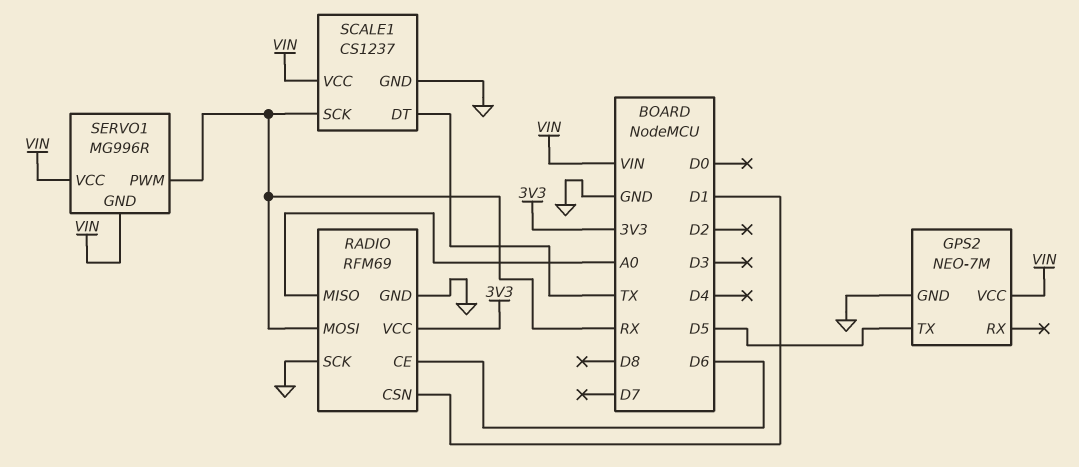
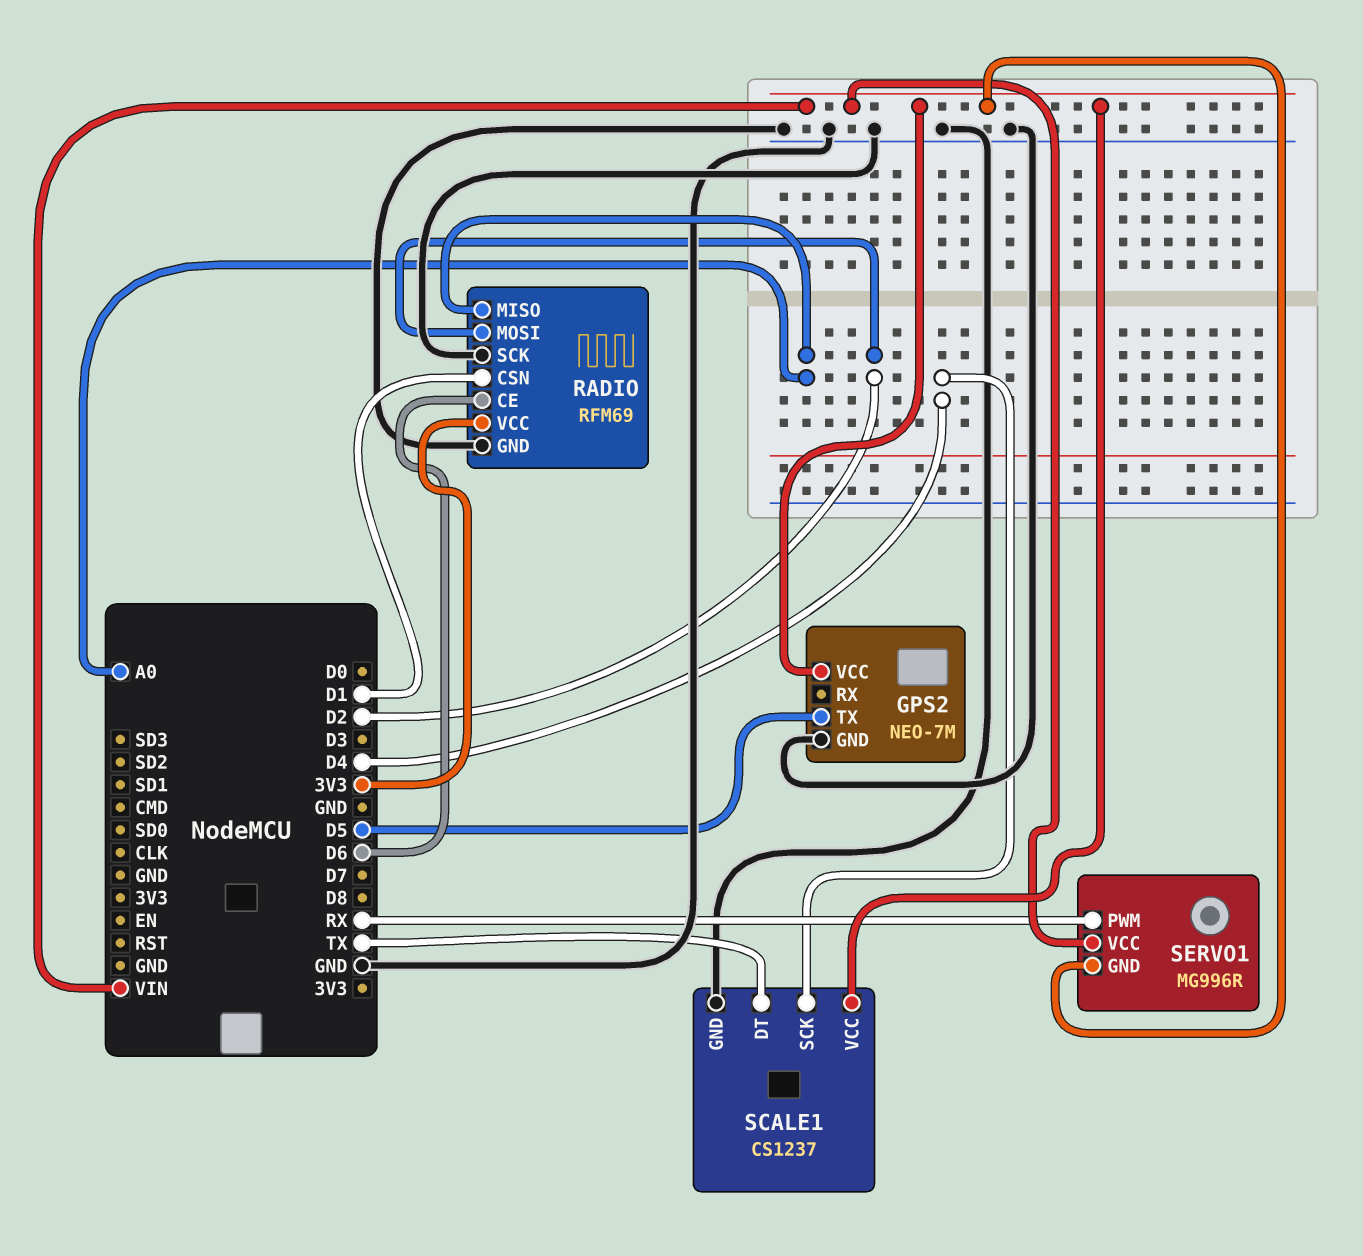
RADIO pin MOSI: RX -> D2
SCALE1 pin SCK: RX -> D4

